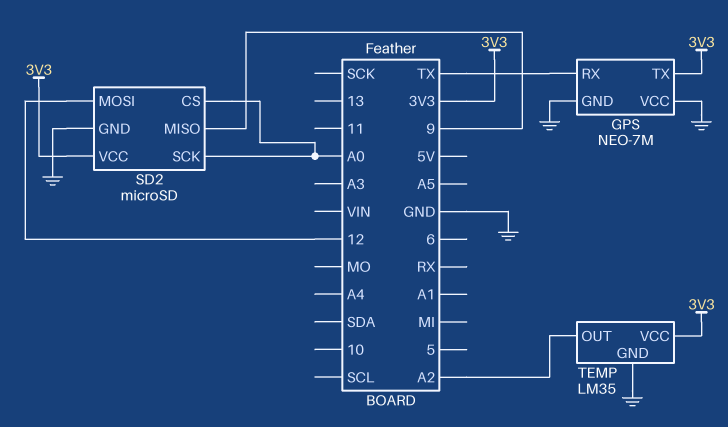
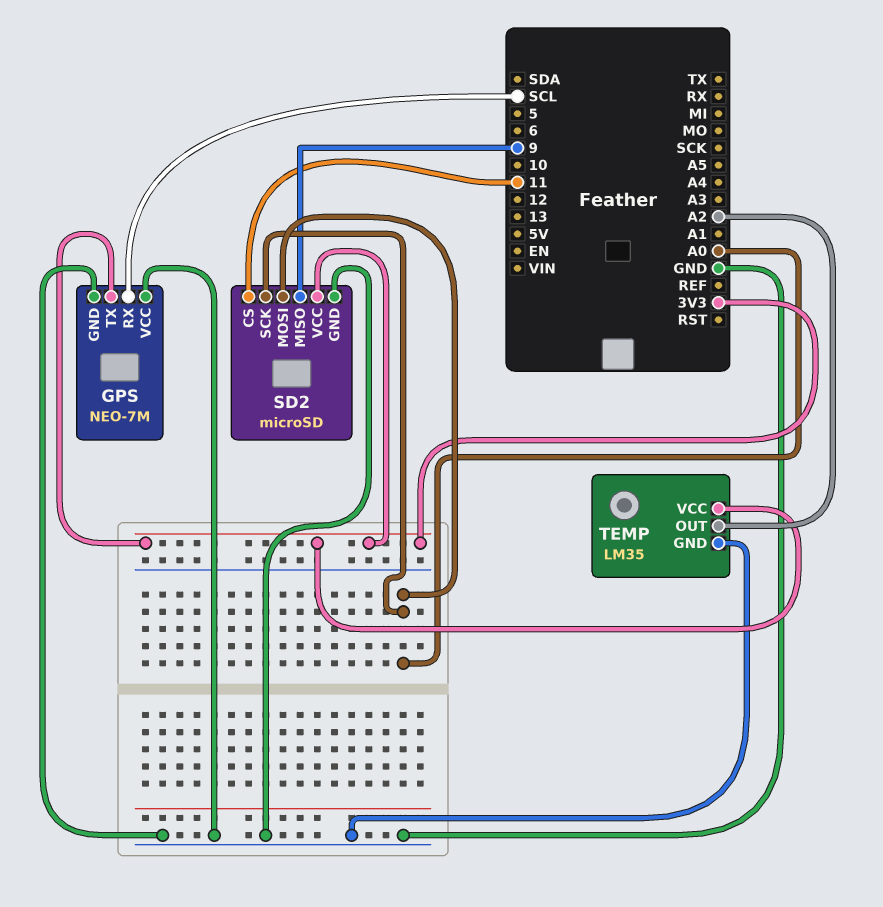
GPS pin RX: TX -> SCL
SD2 pin CS: A0 -> 11
SD2 pin MOSI: 12 -> A0

